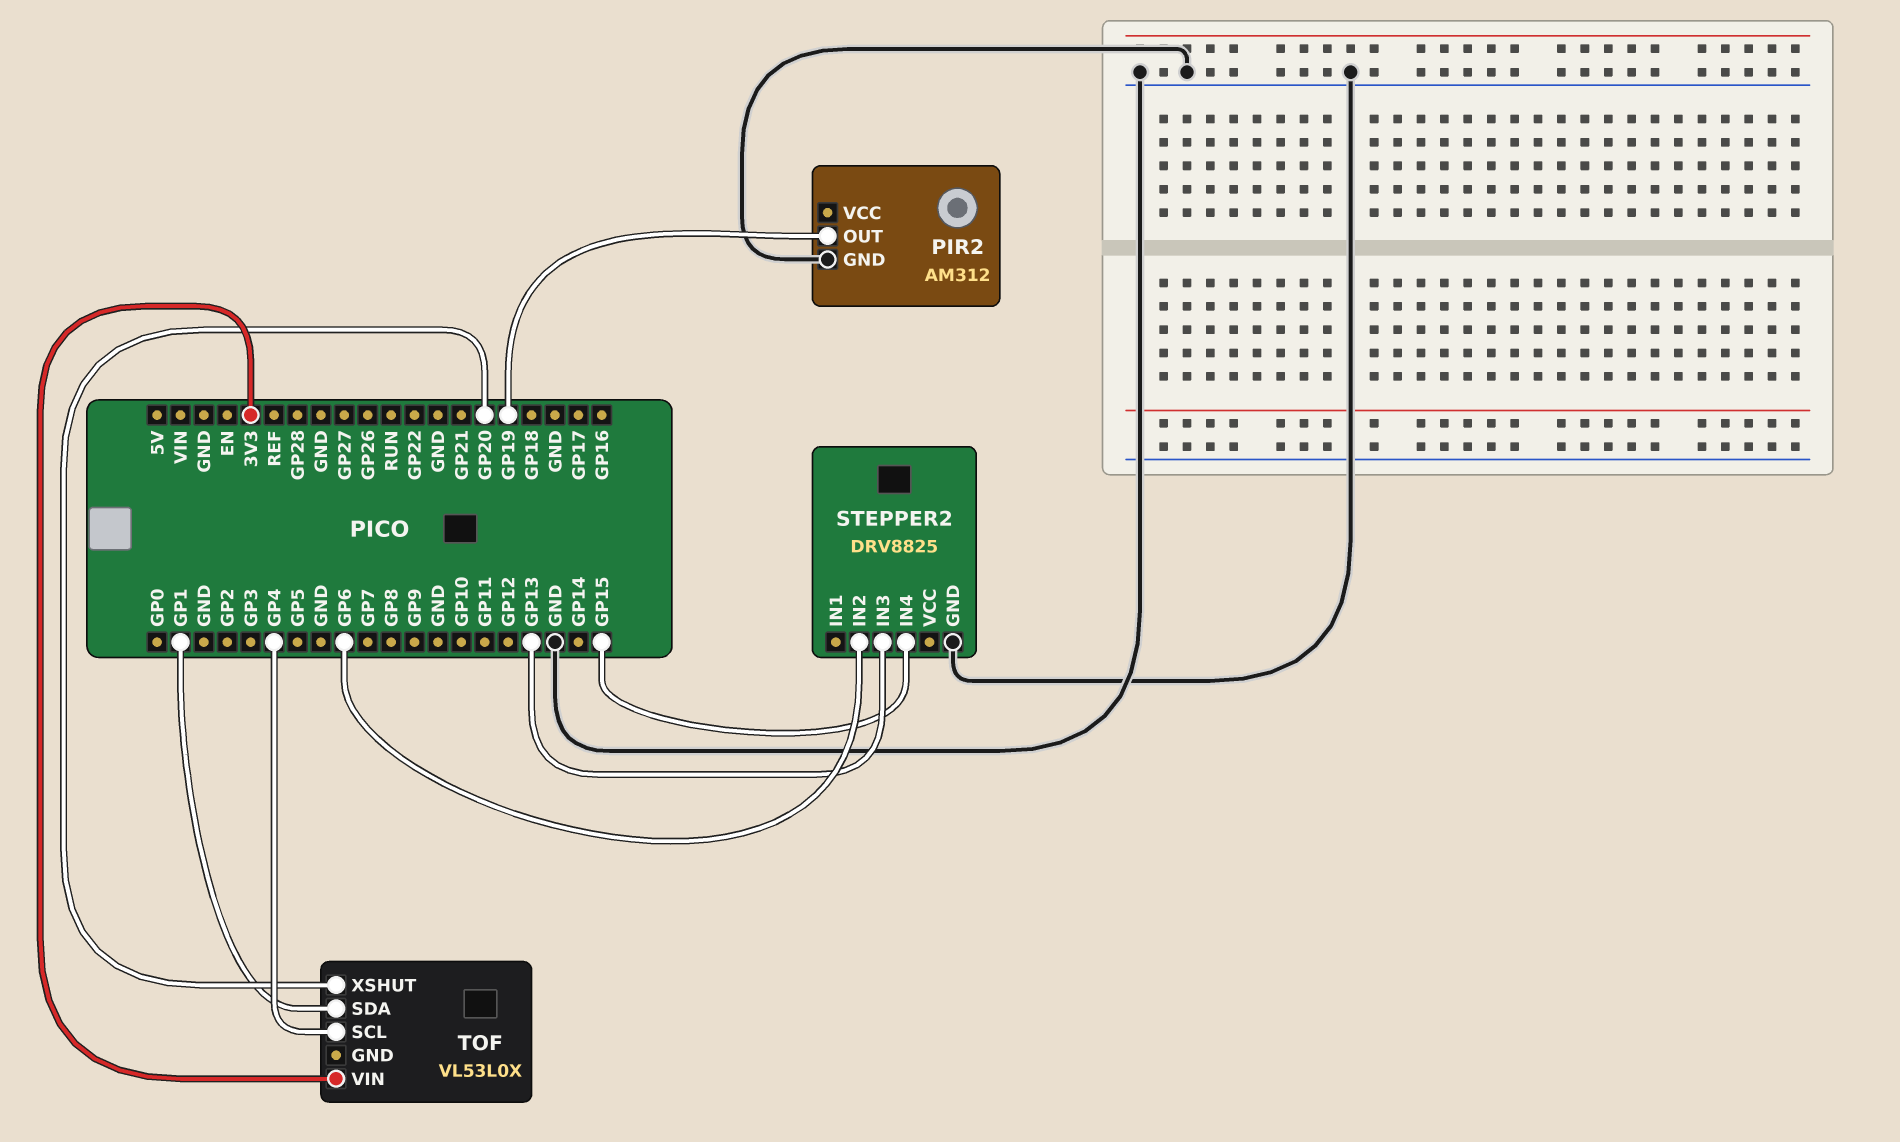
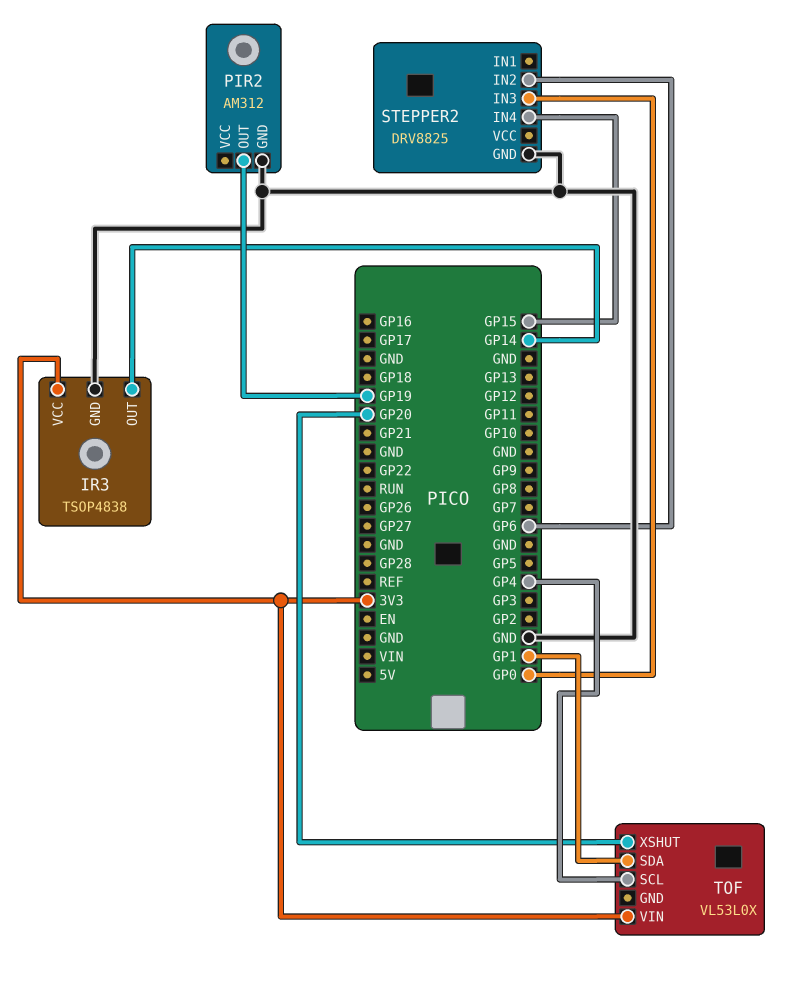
IR3: none -> TSOP4838
IR3 pin GND: none -> GND
IR3 pin OUT: none -> GP14
IR3 pin VCC: none -> 3V3
STEPPER2 pin IN3: GP13 -> GP0

